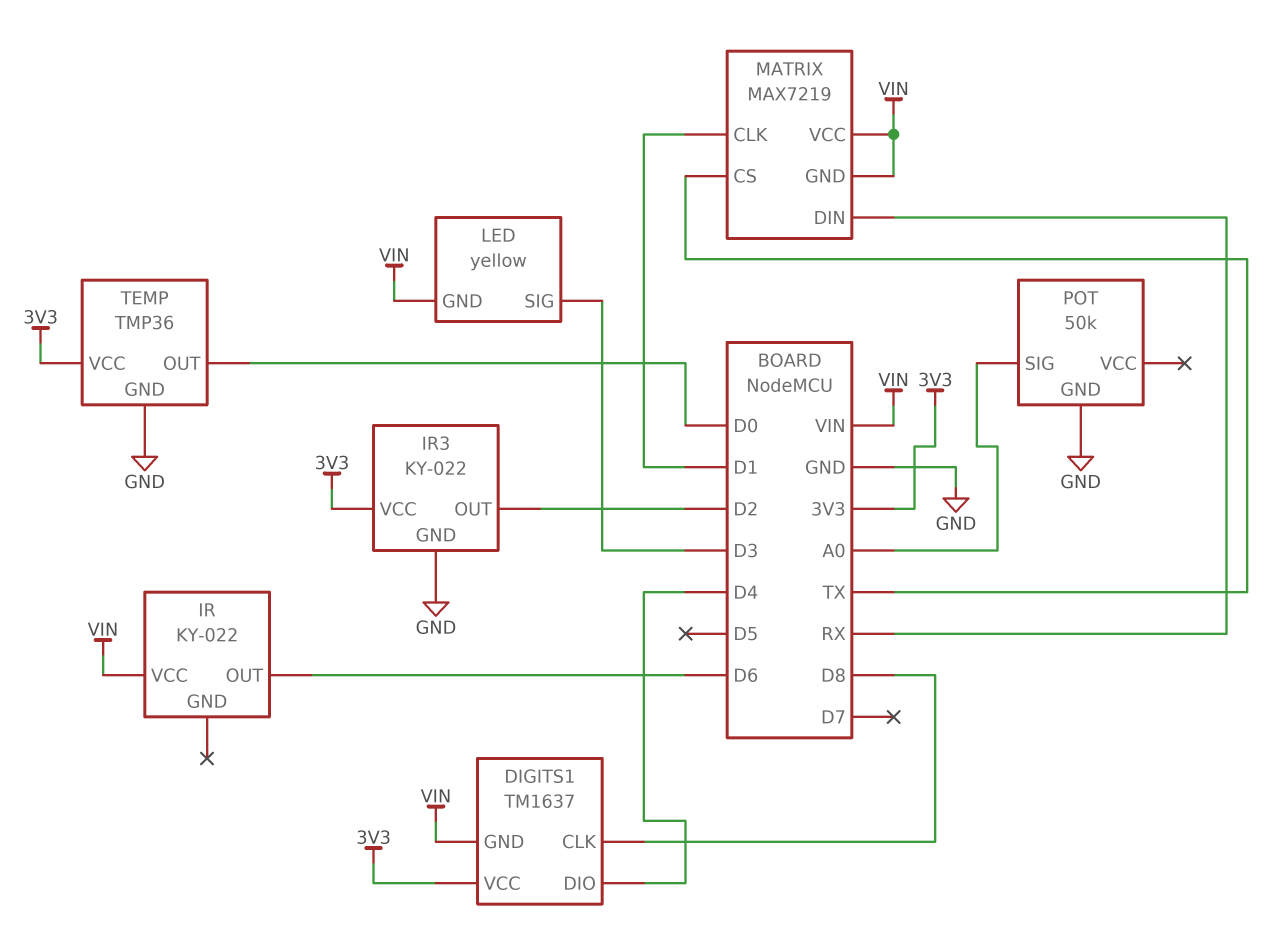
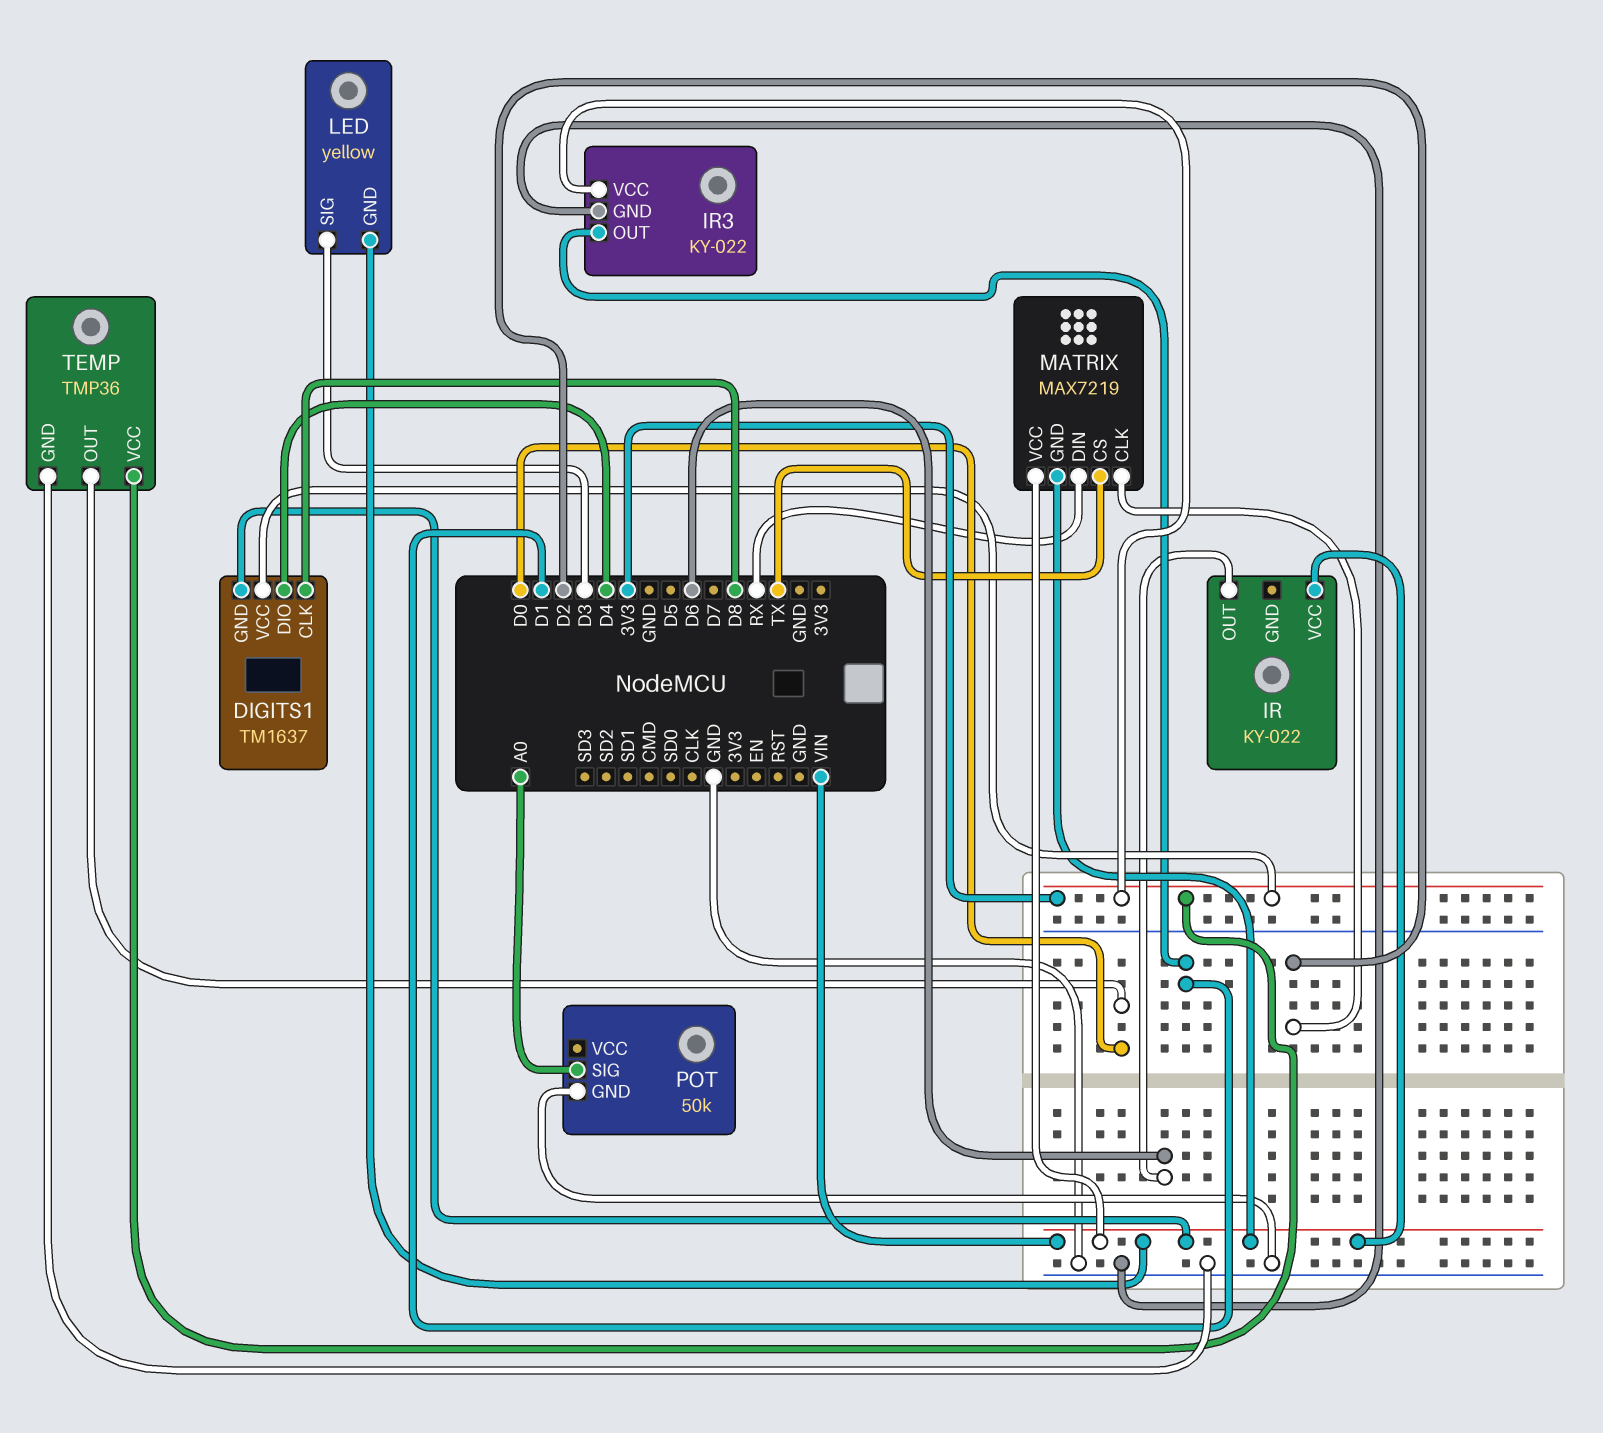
IR3 pin OUT: D2 -> D1
MATRIX pin CLK: D1 -> D2

